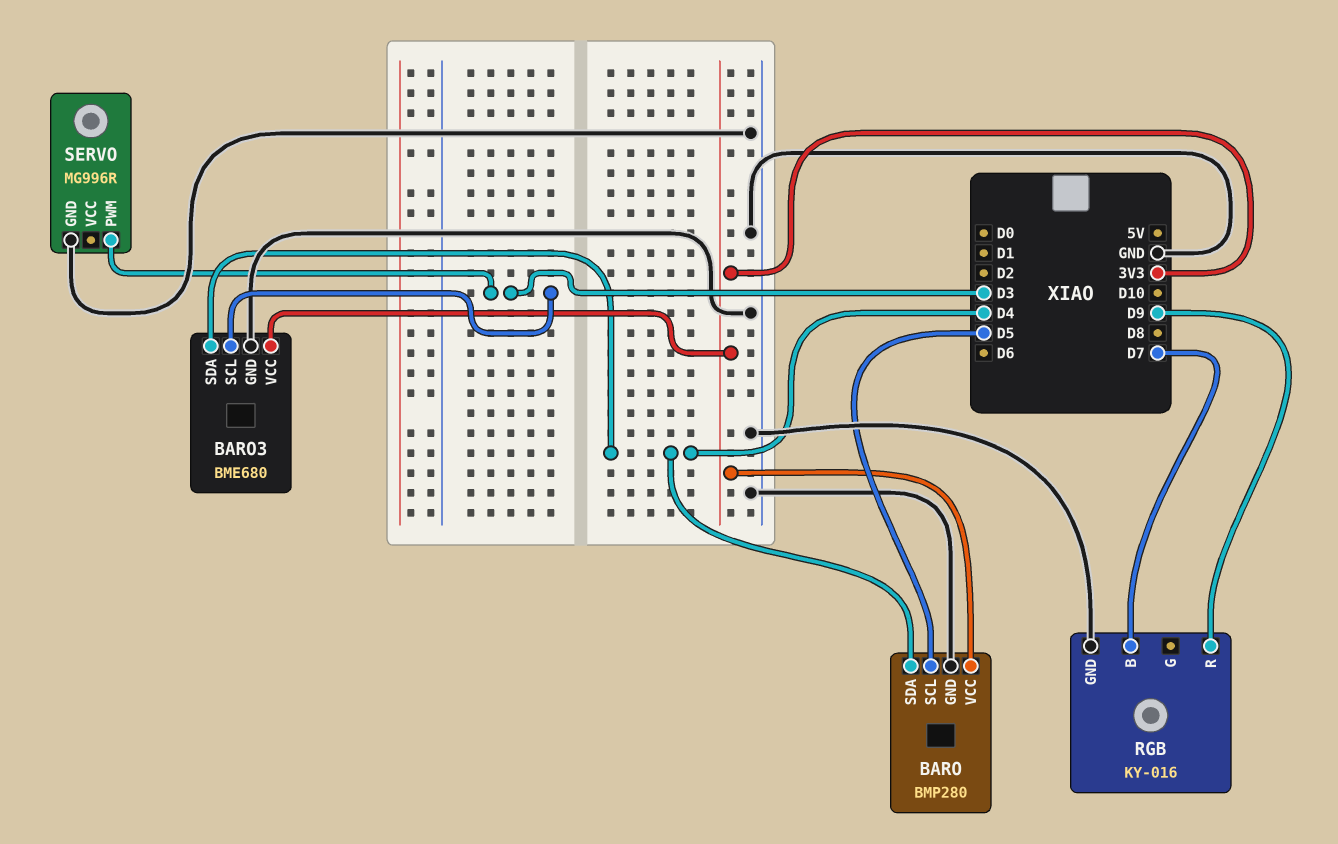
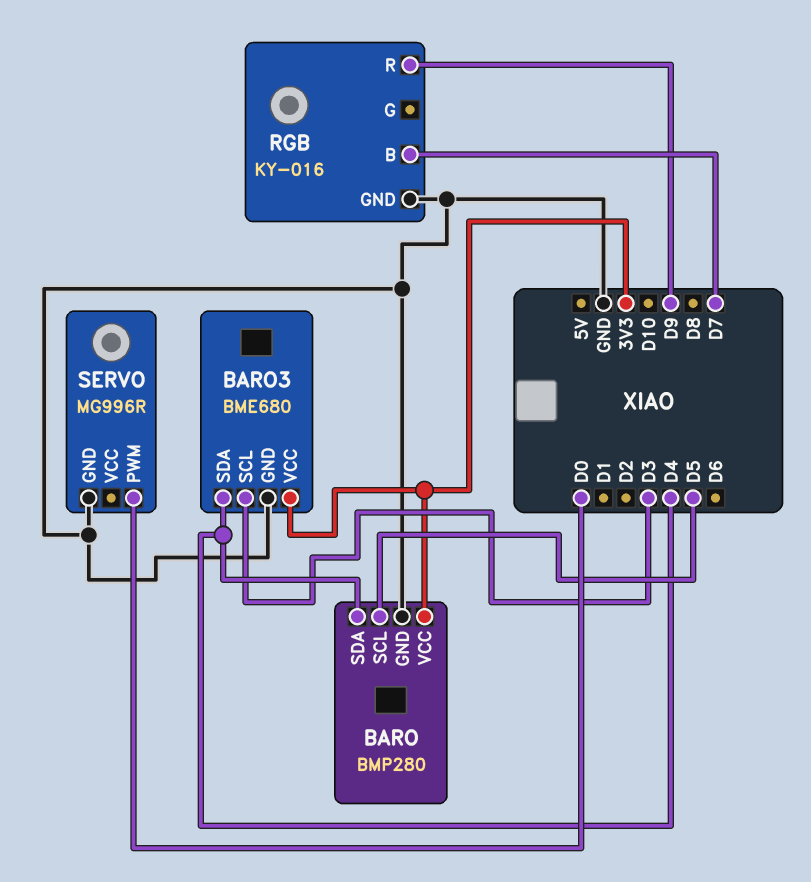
SERVO pin PWM: D3 -> D0

